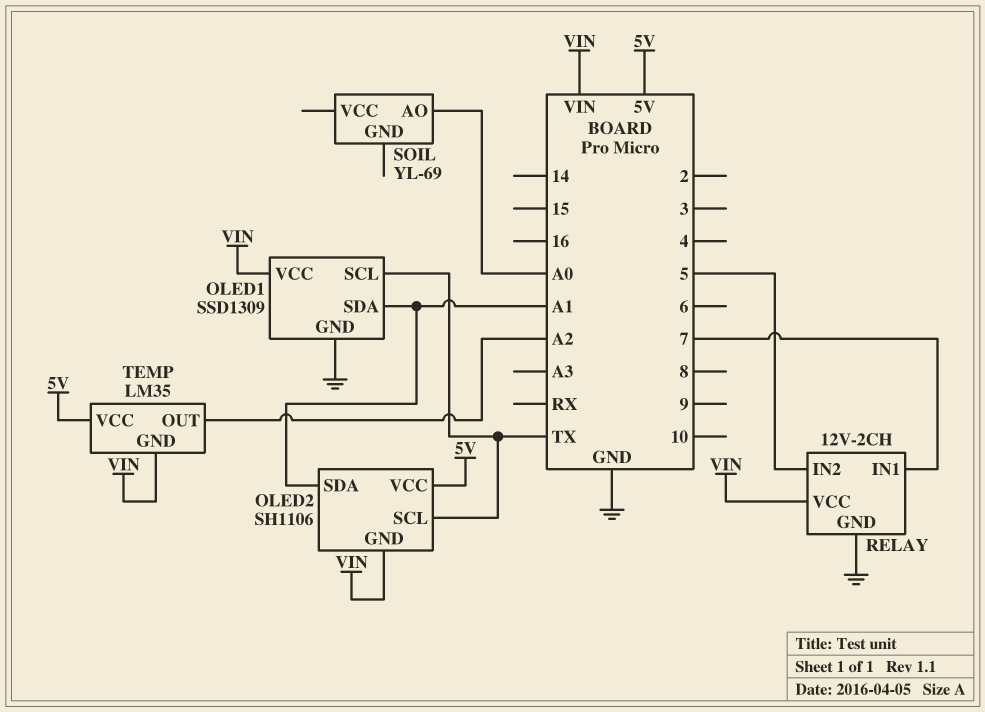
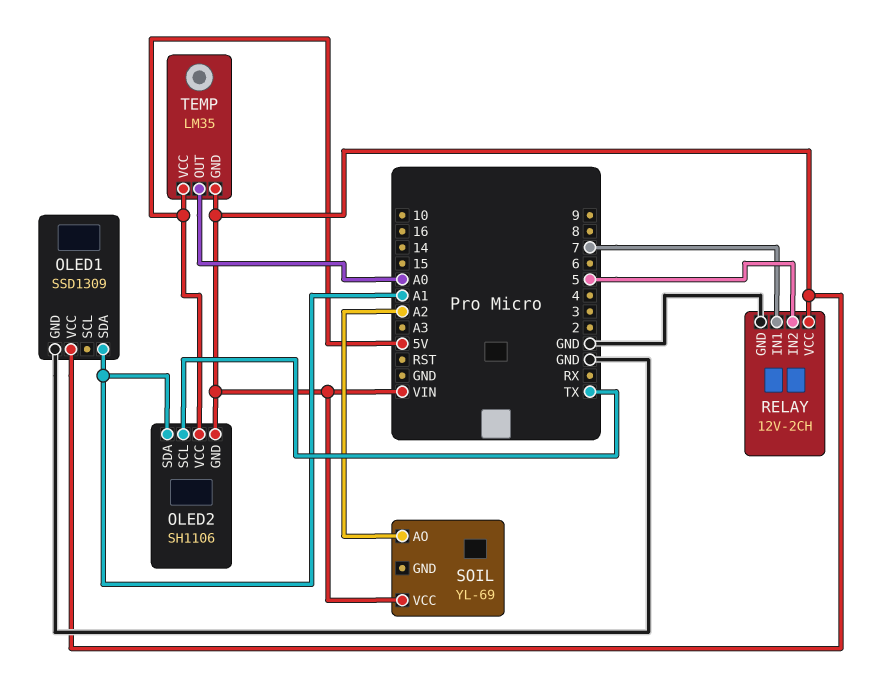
OLED1 pin SCL: TX -> none
SOIL pin AO: A0 -> A2
SOIL pin VCC: none -> VIN
TEMP pin OUT: A2 -> A0

